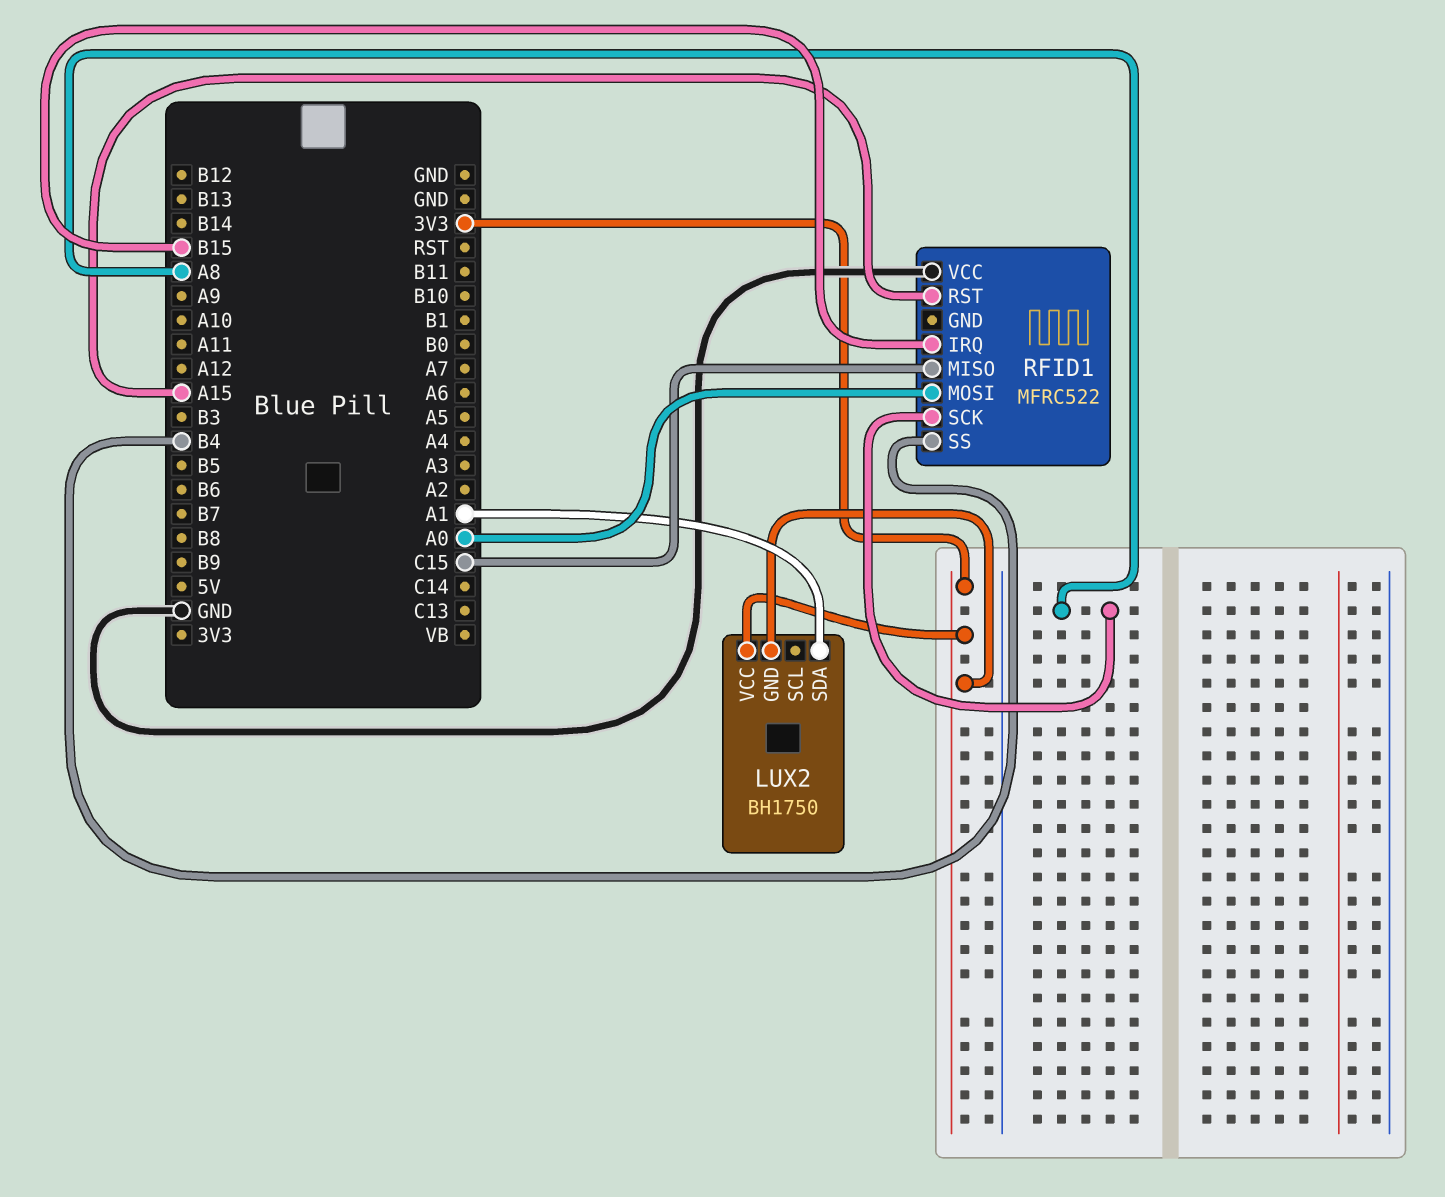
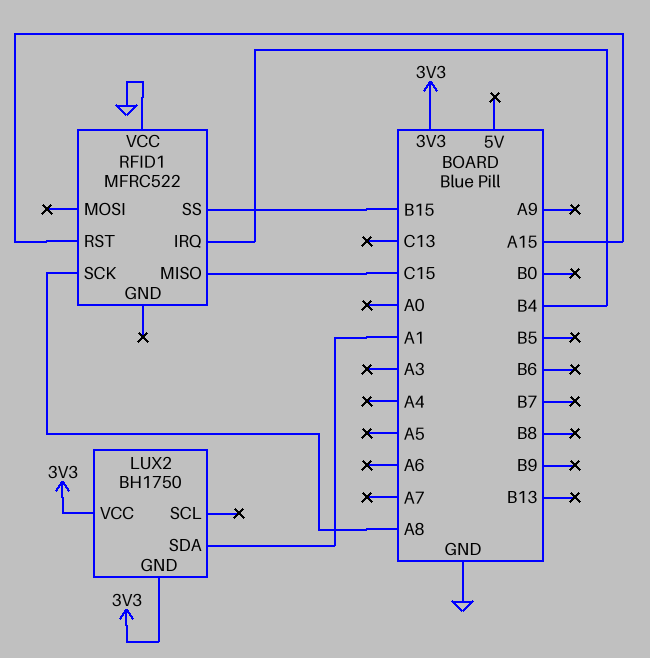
RFID1 pin IRQ: B15 -> B4
RFID1 pin MOSI: A0 -> none
RFID1 pin SS: B4 -> B15

